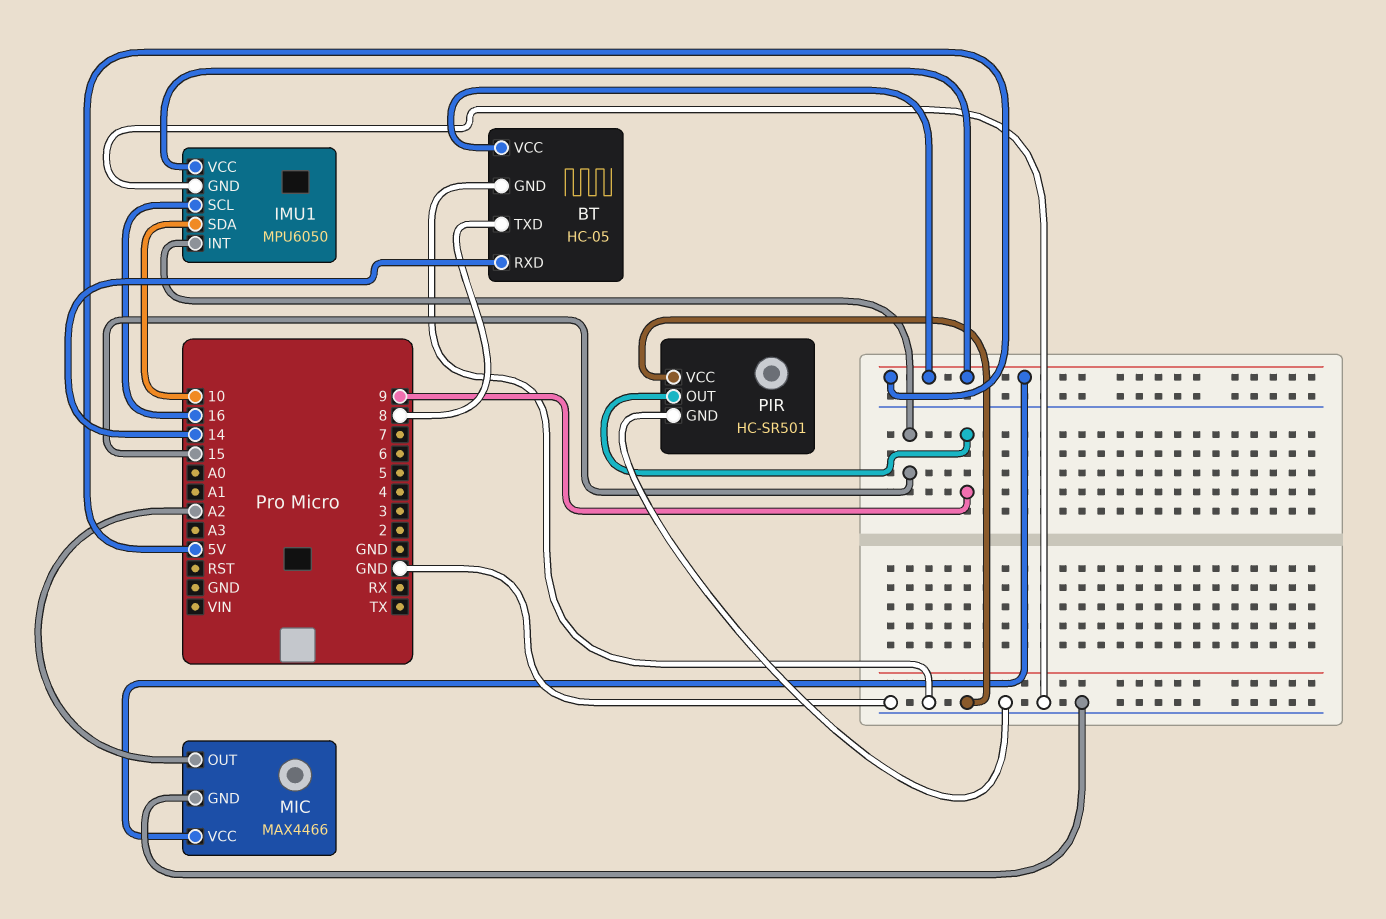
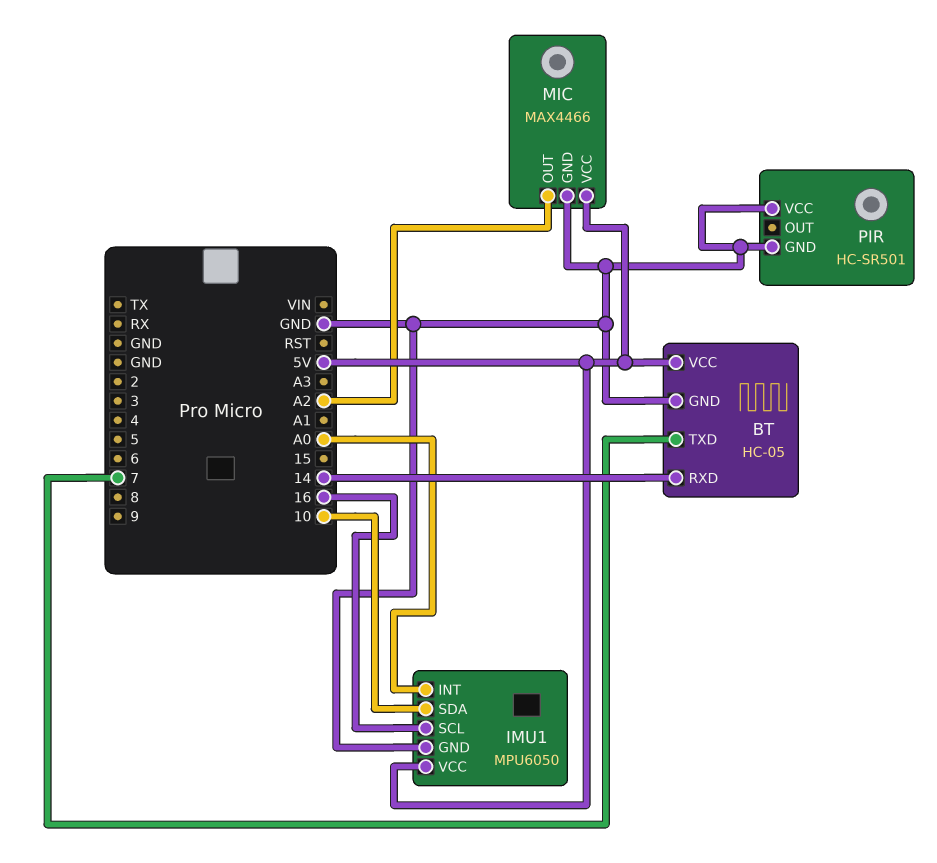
BT pin TXD: 8 -> 7
IMU1 pin INT: 15 -> A0
PIR pin OUT: 9 -> none

